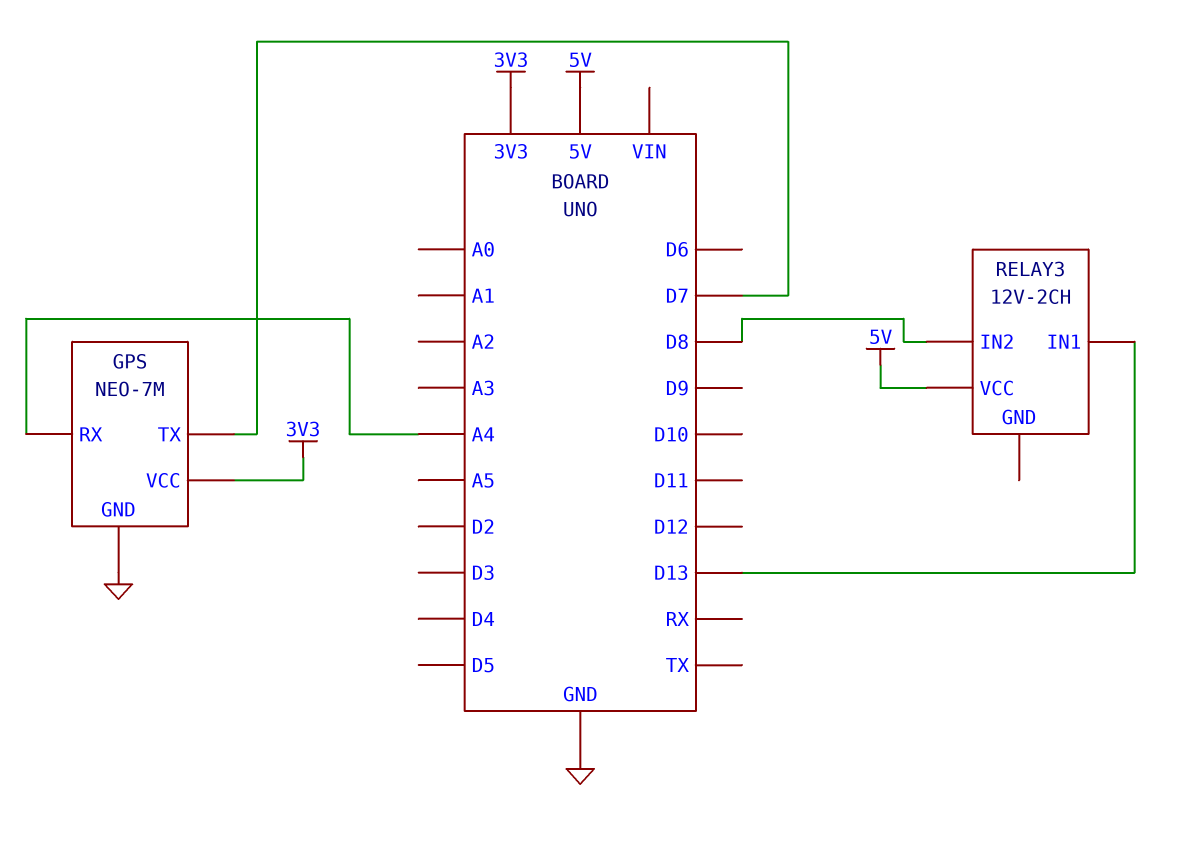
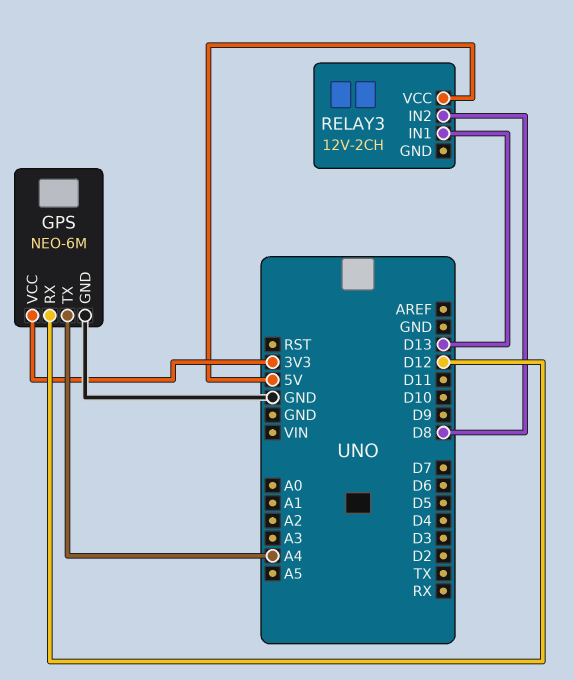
GPS: NEO-7M -> NEO-6M
GPS pin RX: A4 -> D12
GPS pin TX: D7 -> A4

